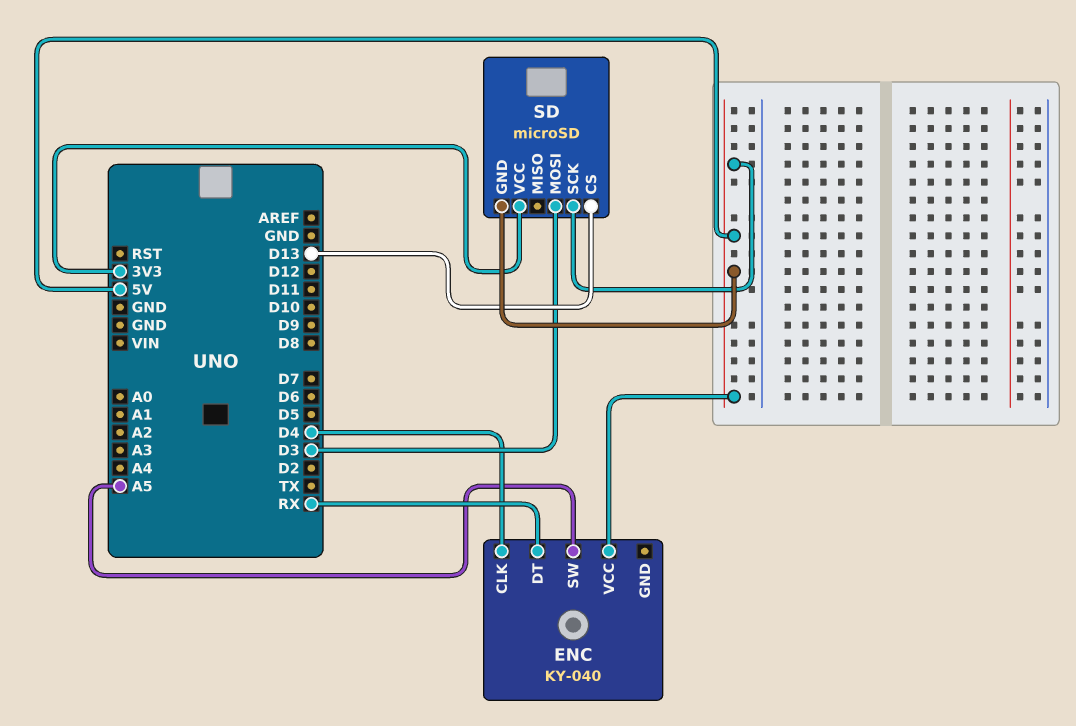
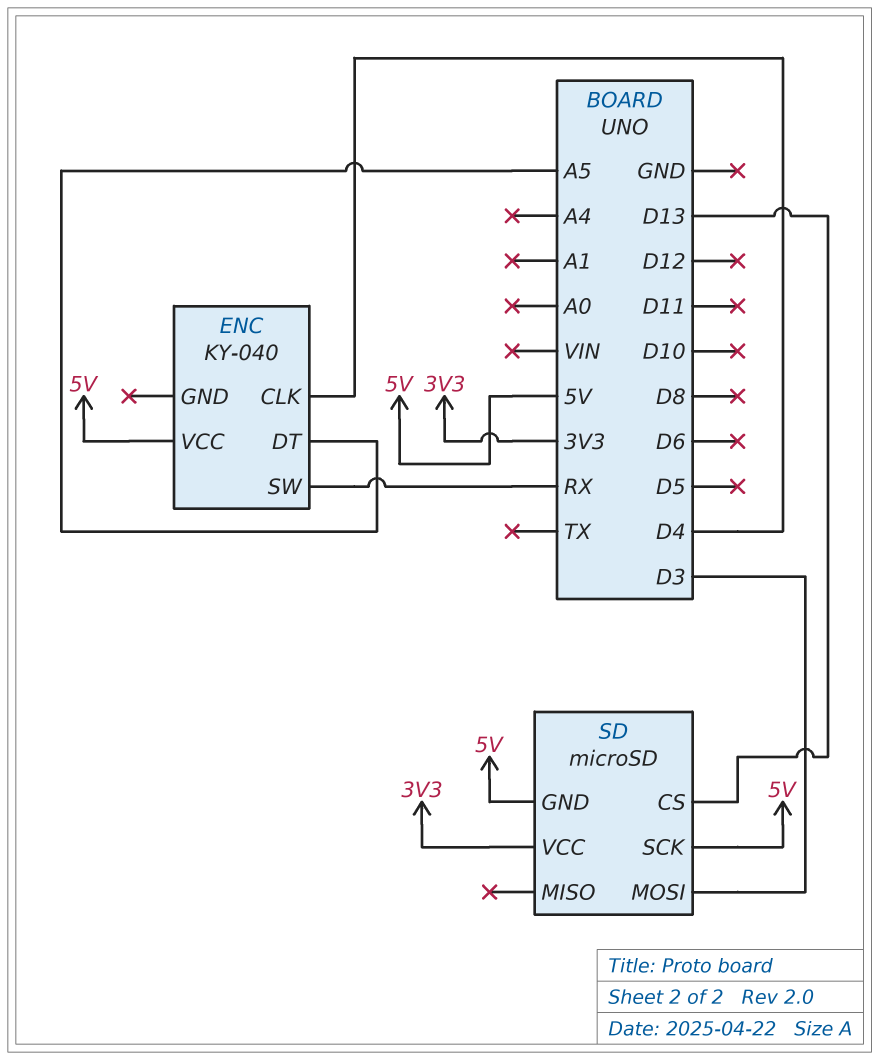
ENC pin DT: RX -> A5
ENC pin SW: A5 -> RX

